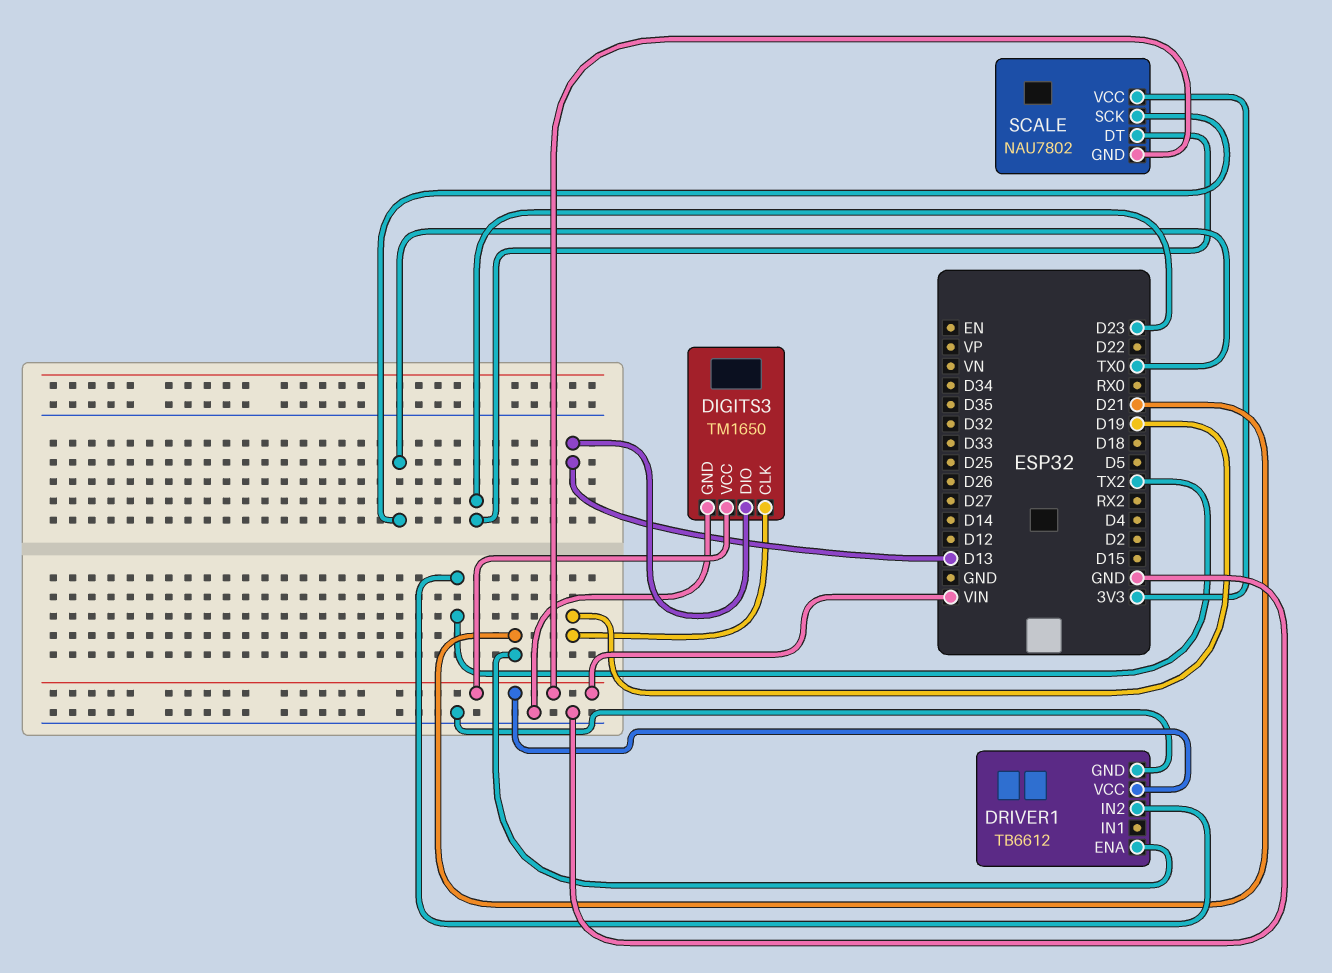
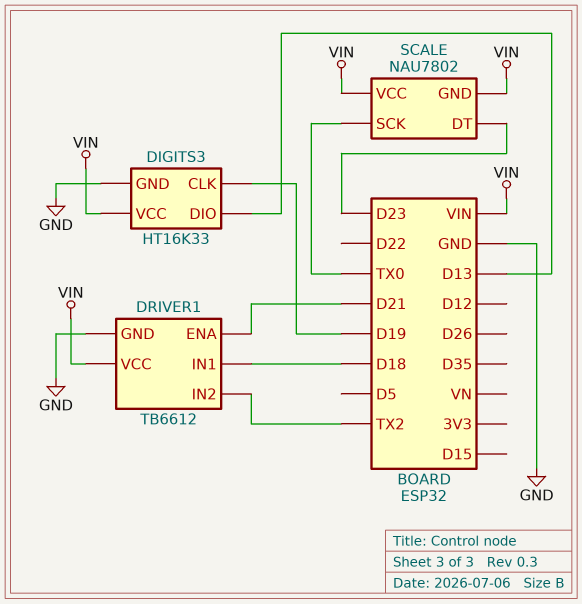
DIGITS3: TM1650 -> HT16K33
DRIVER1 pin IN1: none -> D18
SCALE pin VCC: 3V3 -> VIN

